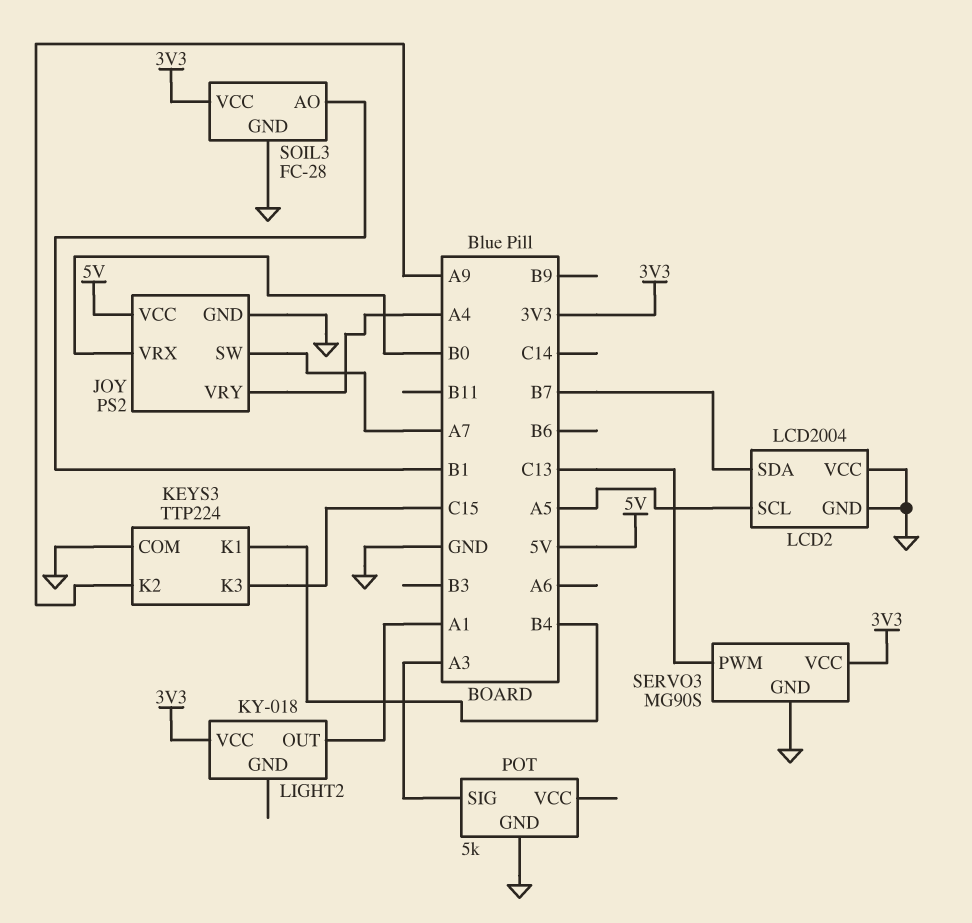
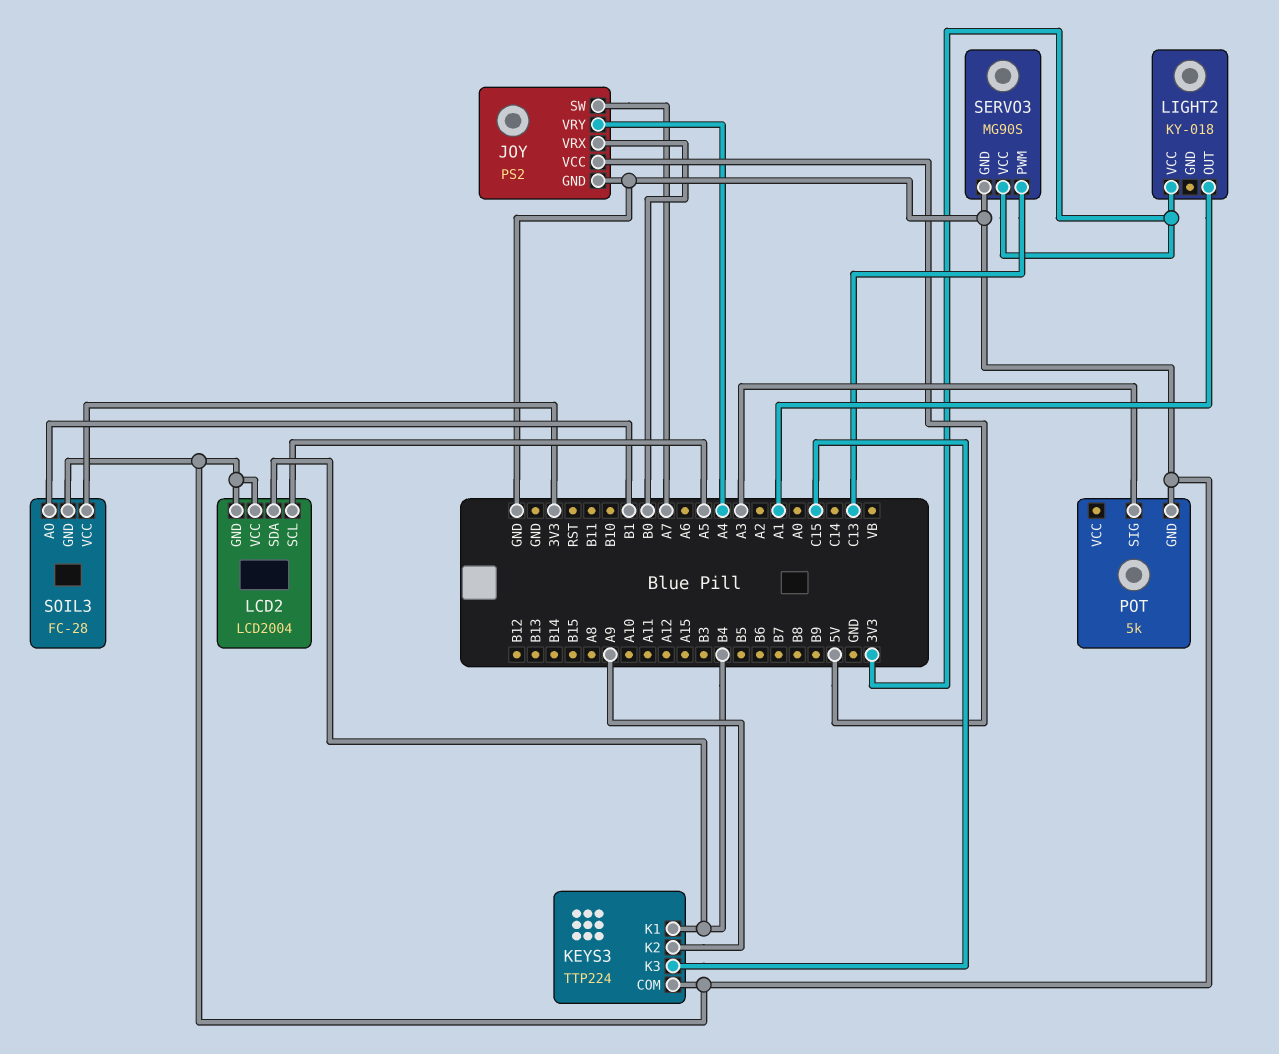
LCD2 pin SDA: B7 -> B4

